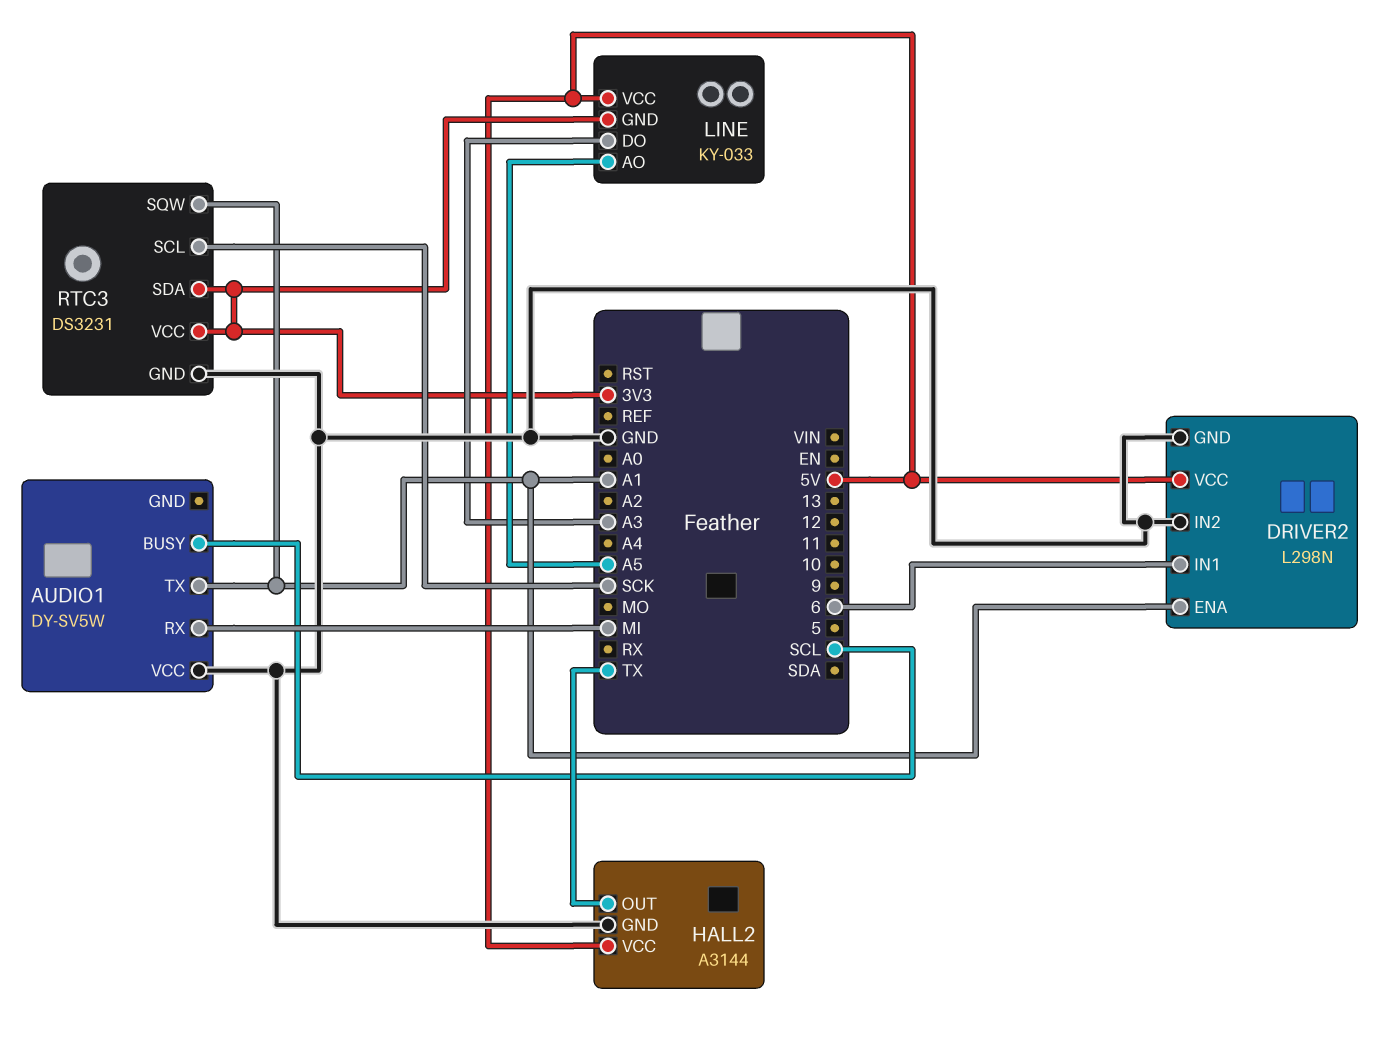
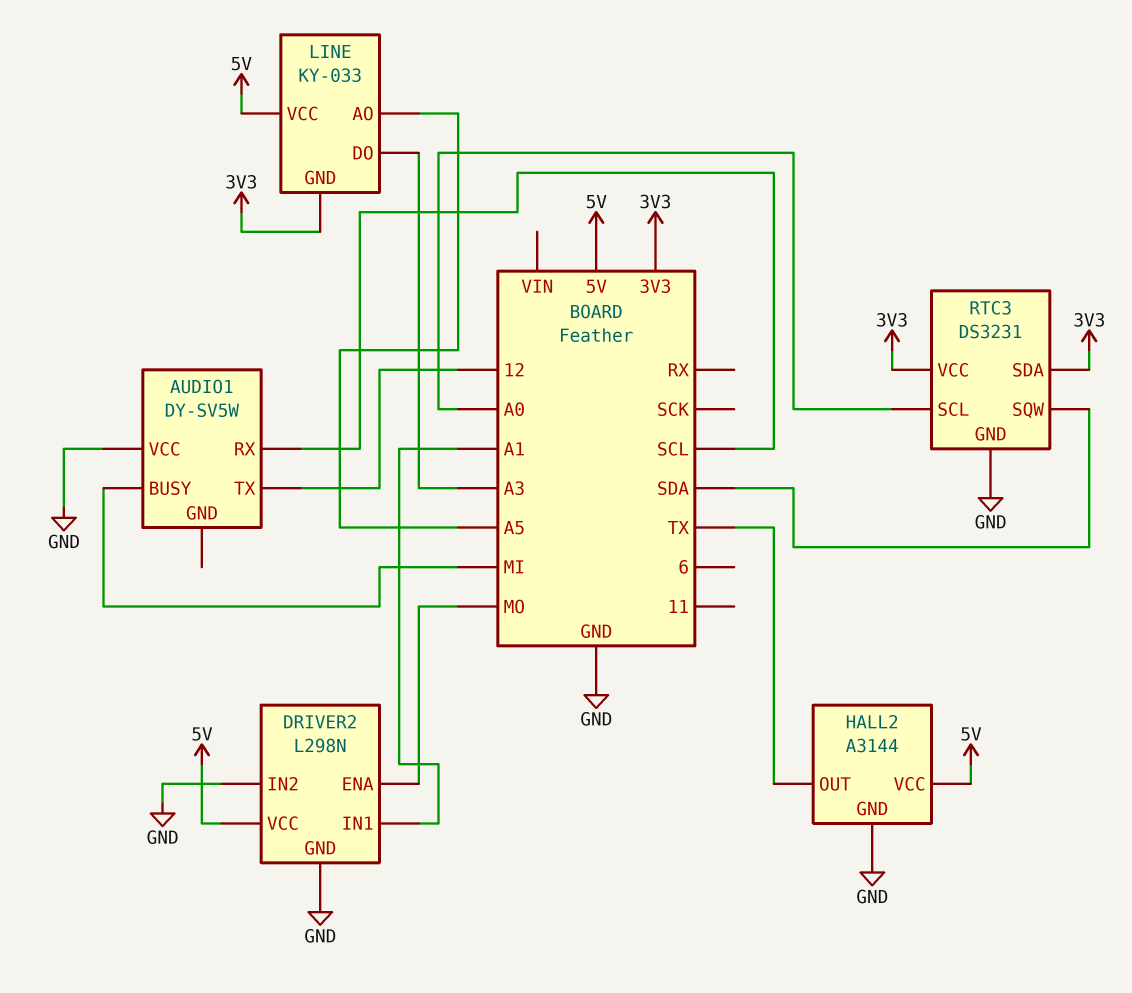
AUDIO1 pin BUSY: SCL -> MI
AUDIO1 pin RX: MI -> SCL
AUDIO1 pin TX: A1 -> 12
DRIVER2 pin ENA: A1 -> MO
DRIVER2 pin IN1: 6 -> A1
RTC3 pin SCL: SCK -> A0
RTC3 pin SQW: A1 -> SDA

